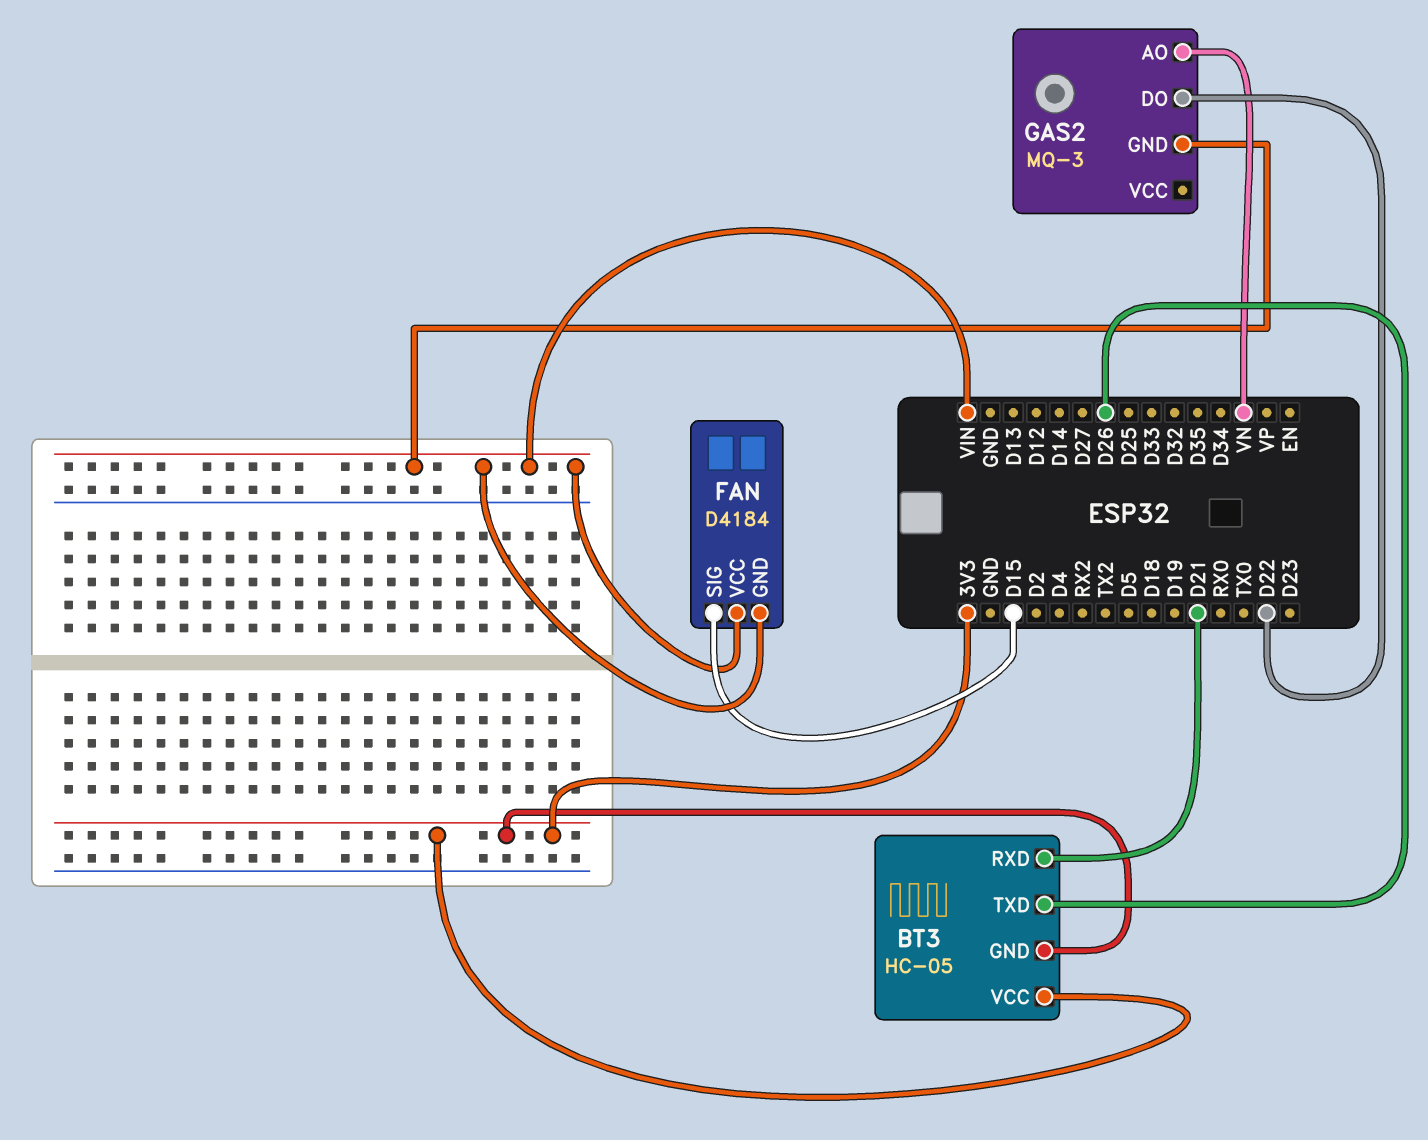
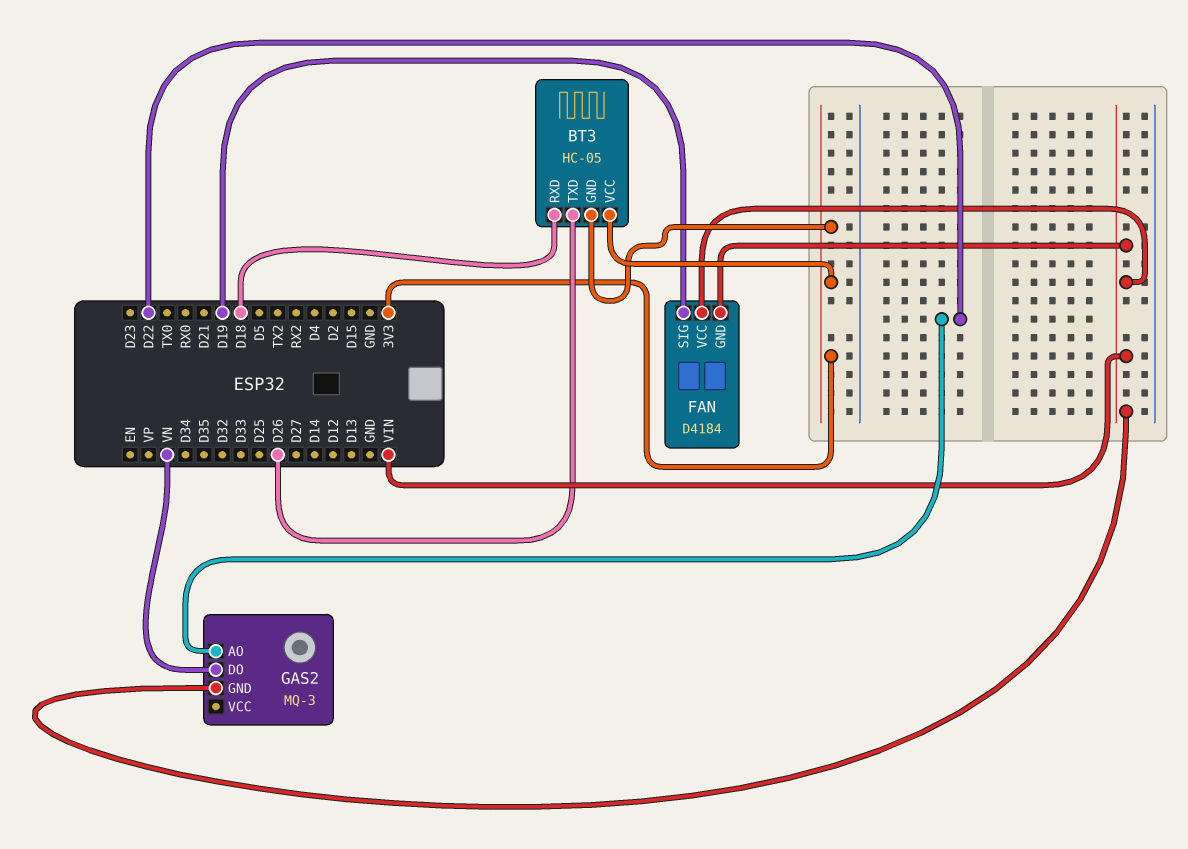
BT3 pin RXD: D21 -> D18
FAN pin SIG: D15 -> D19
GAS2 pin AO: VN -> D22
GAS2 pin DO: D22 -> VN

